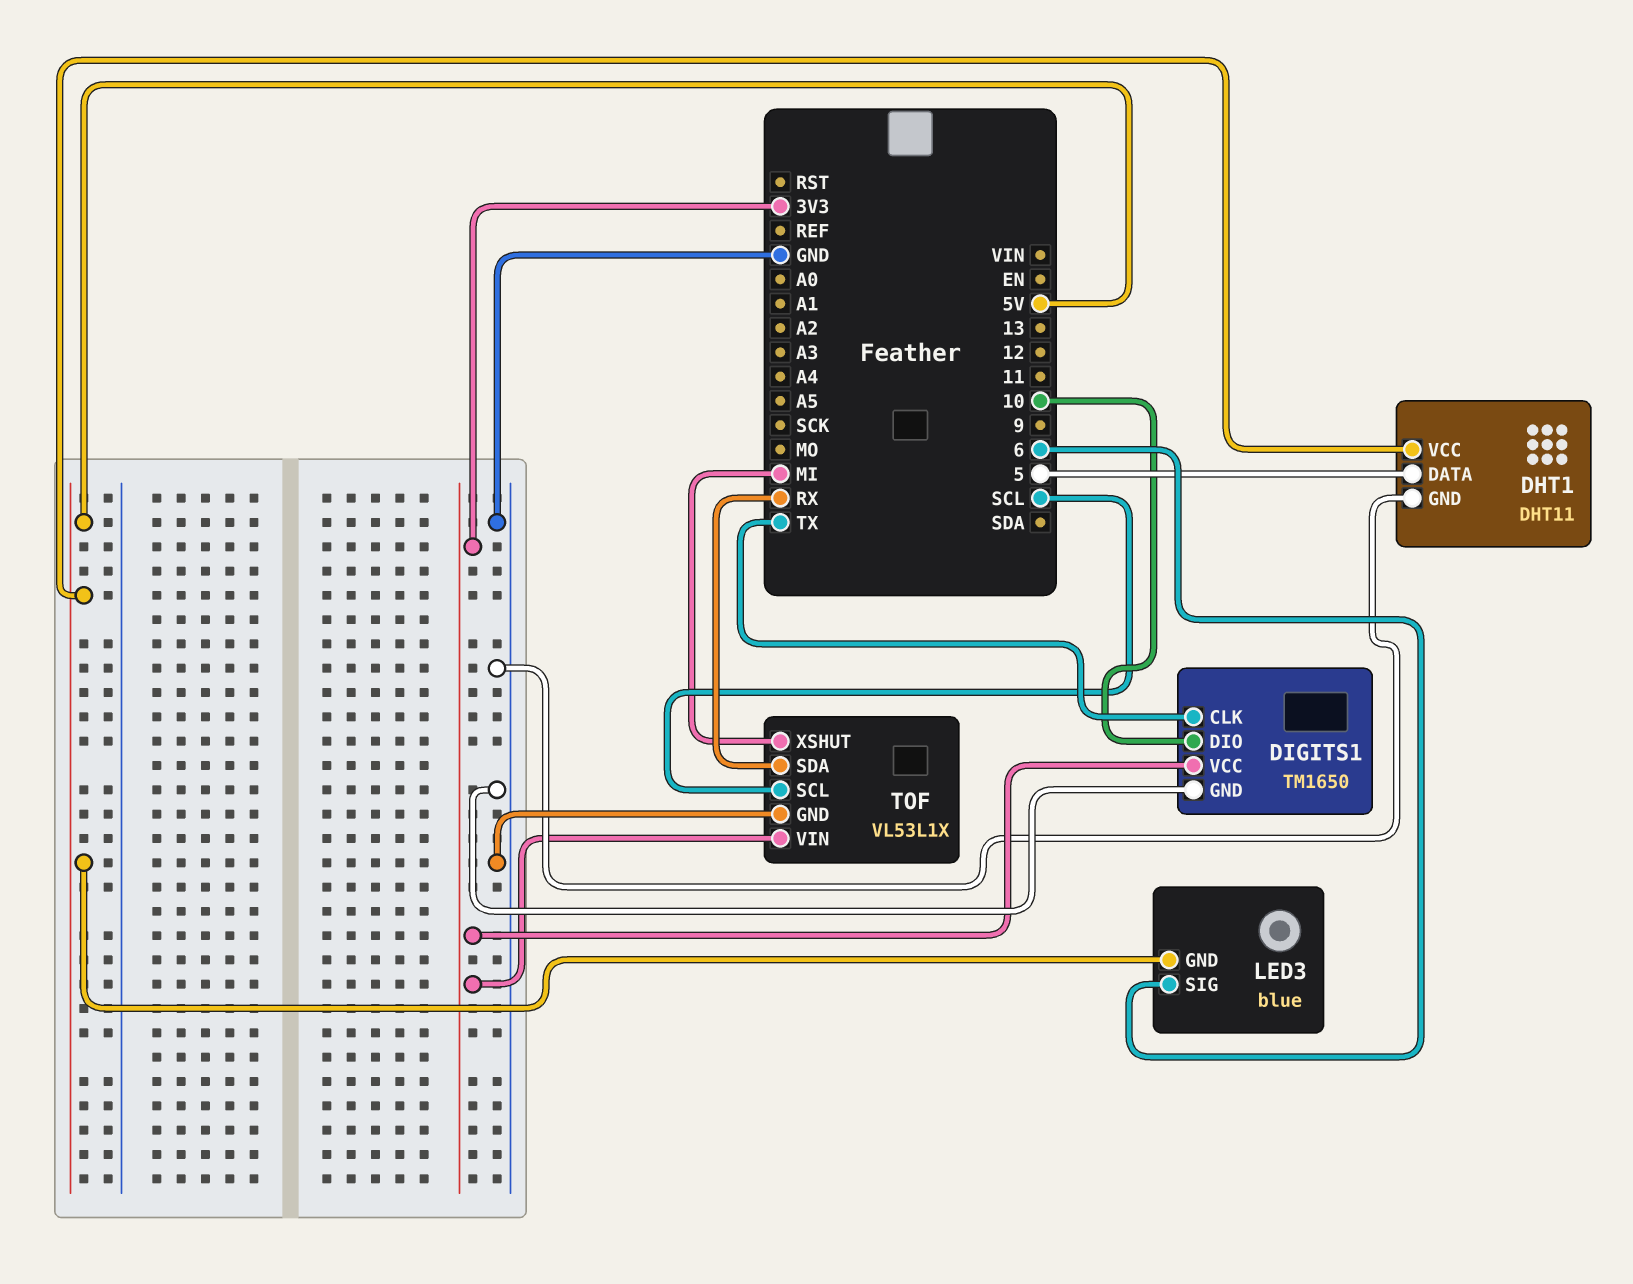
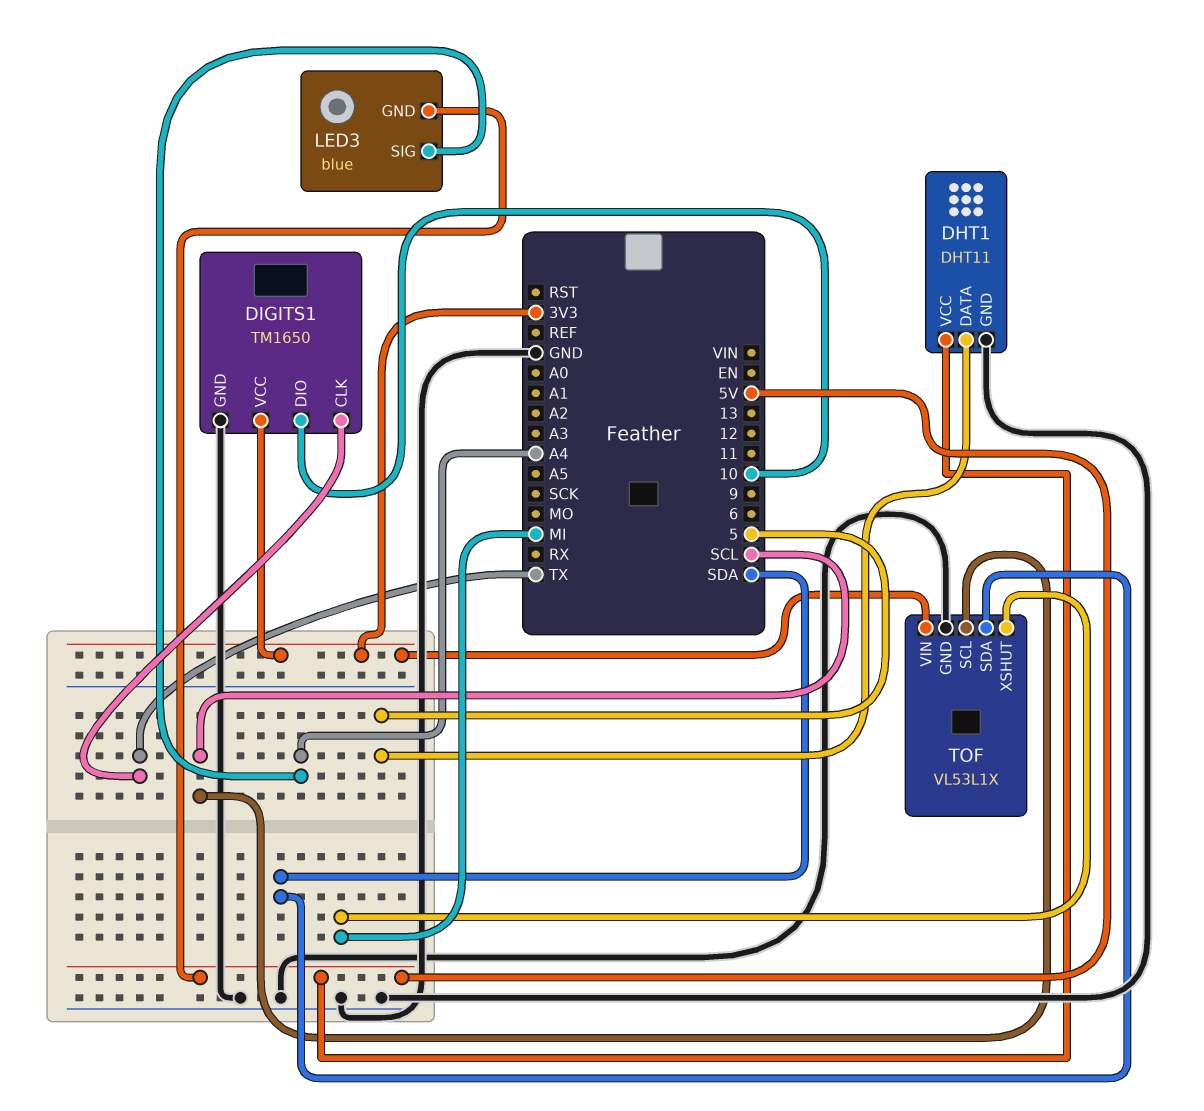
LED3 pin SIG: 6 -> A4
TOF pin SDA: RX -> SDA

